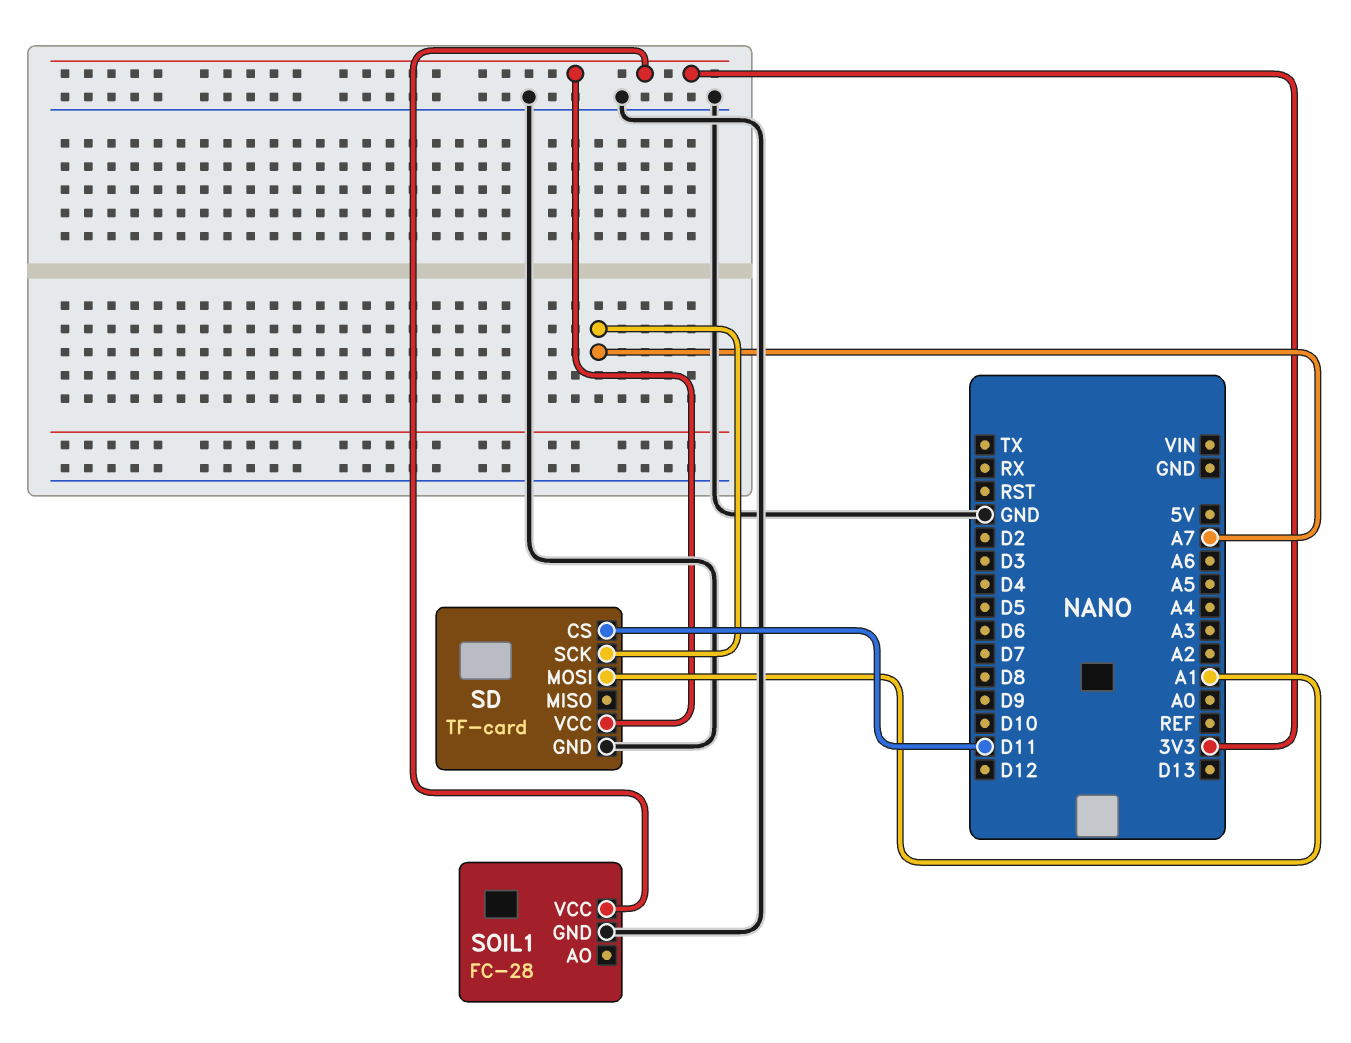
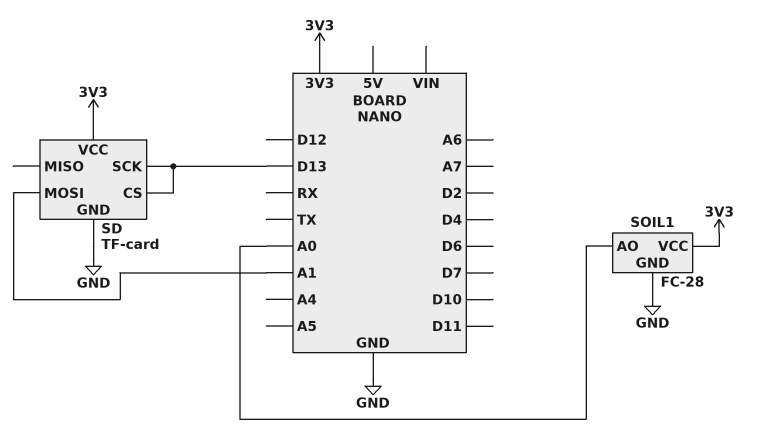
SD pin CS: D11 -> D13
SD pin SCK: A7 -> D13
SOIL1 pin AO: none -> A0

